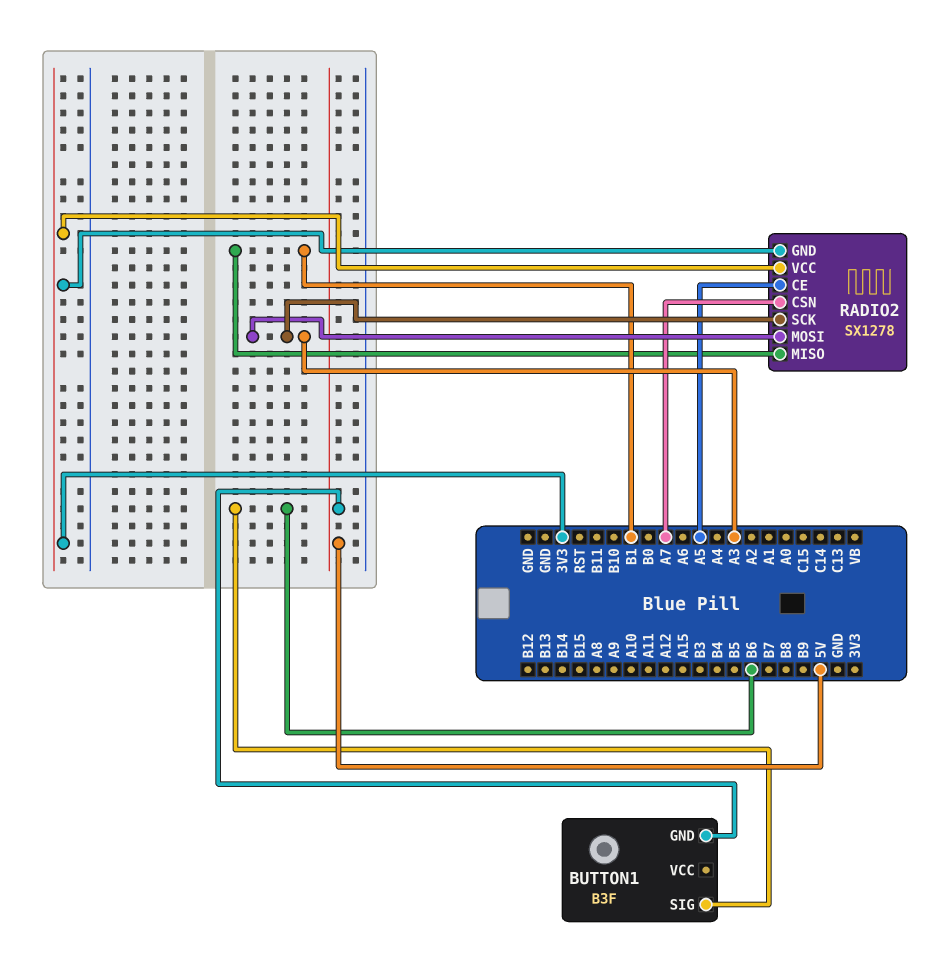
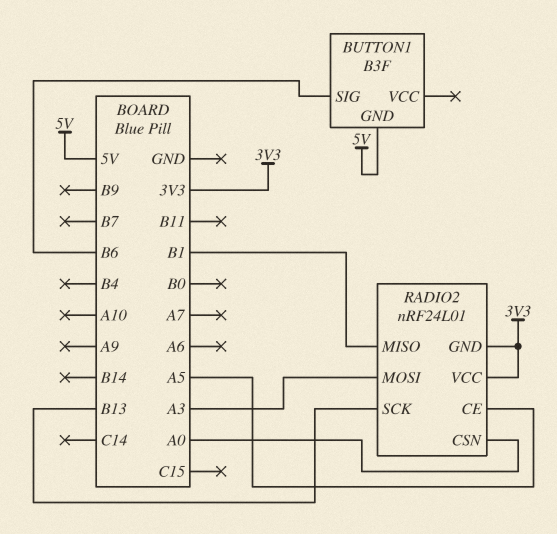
RADIO2: SX1278 -> nRF24L01
RADIO2 pin CSN: A7 -> A0
RADIO2 pin SCK: A3 -> B13

